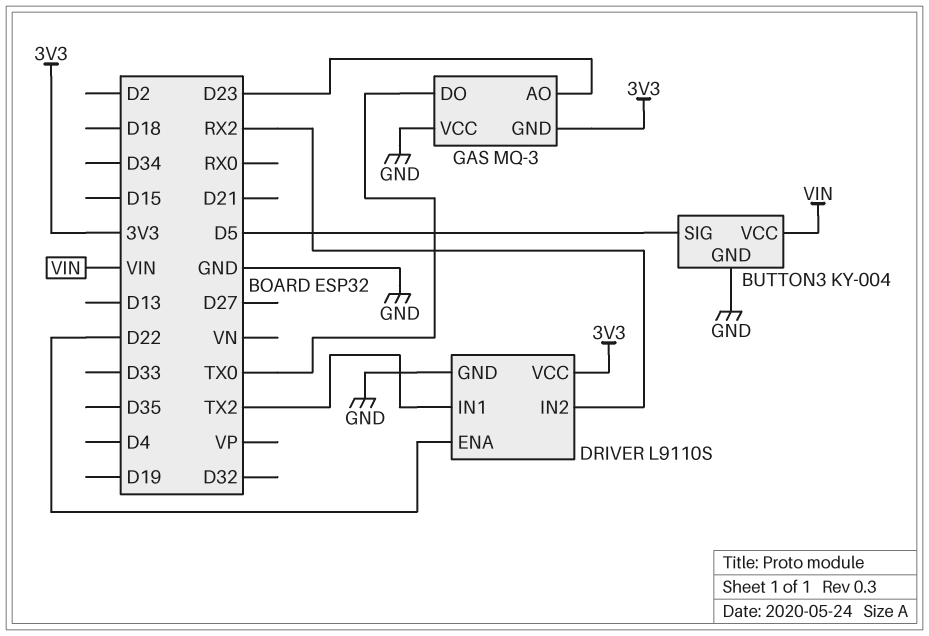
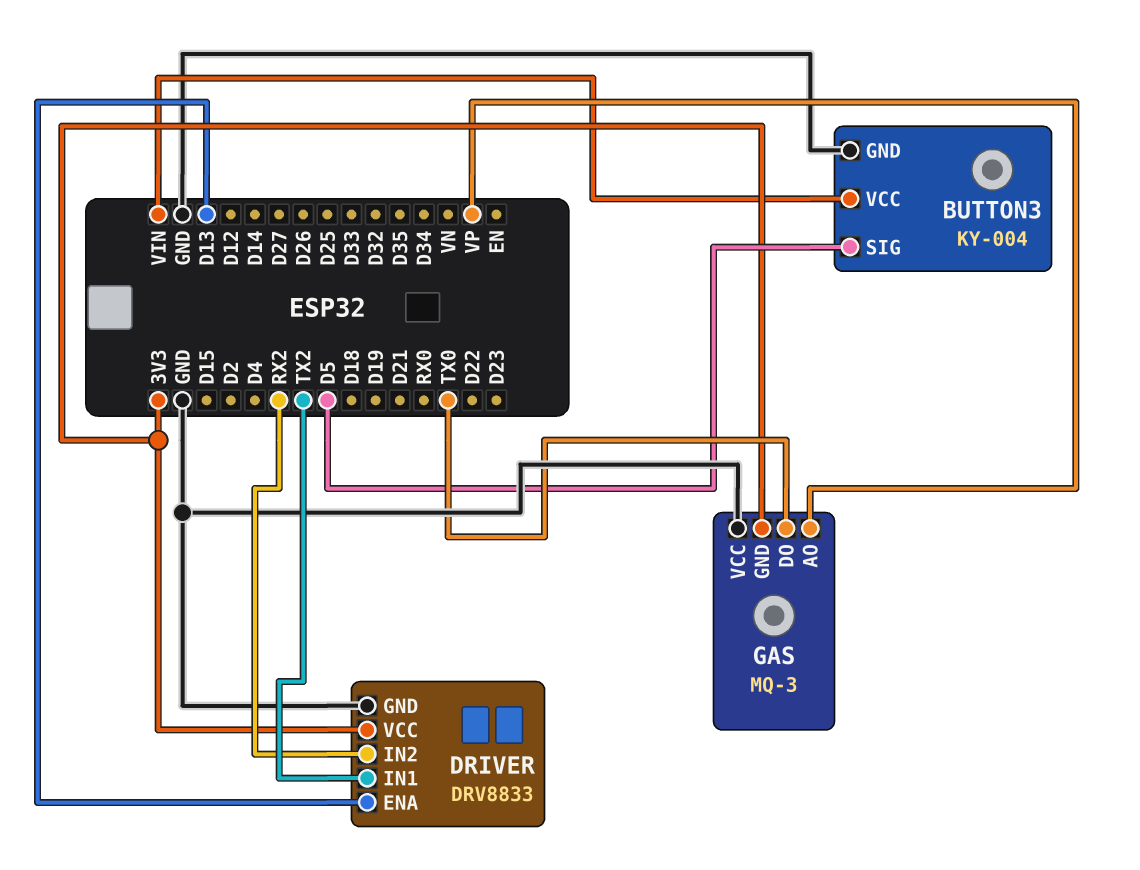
DRIVER: L9110S -> DRV8833
DRIVER pin ENA: D22 -> D13
GAS pin AO: D23 -> VP

